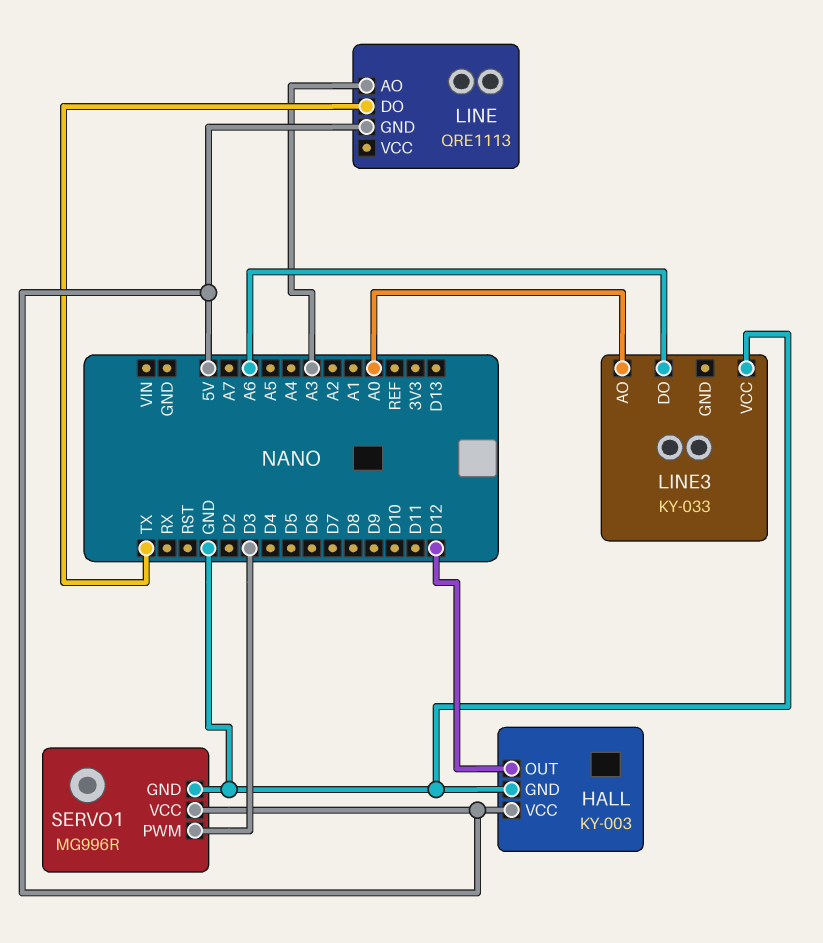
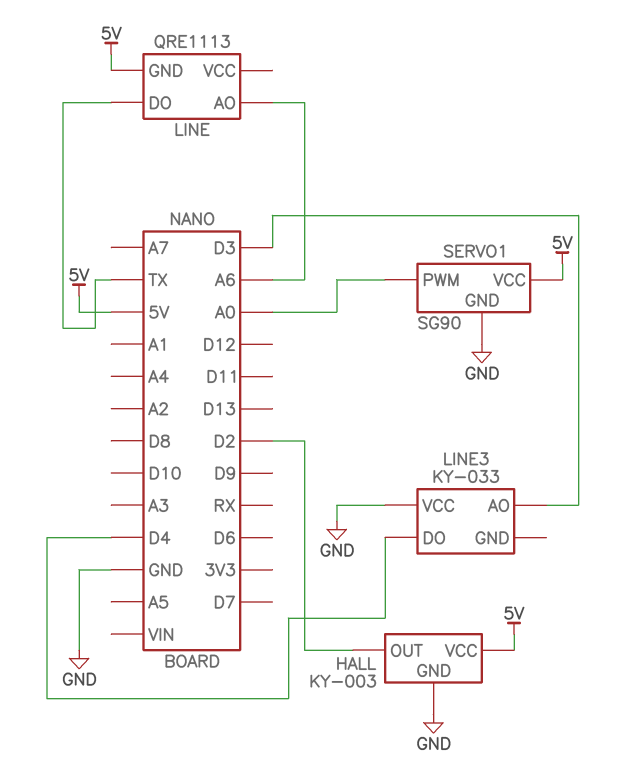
HALL pin OUT: D12 -> D2
LINE pin AO: A3 -> A6
LINE3 pin AO: A0 -> D3
LINE3 pin DO: A6 -> D4
SERVO1: MG996R -> SG90
SERVO1 pin PWM: D3 -> A0

